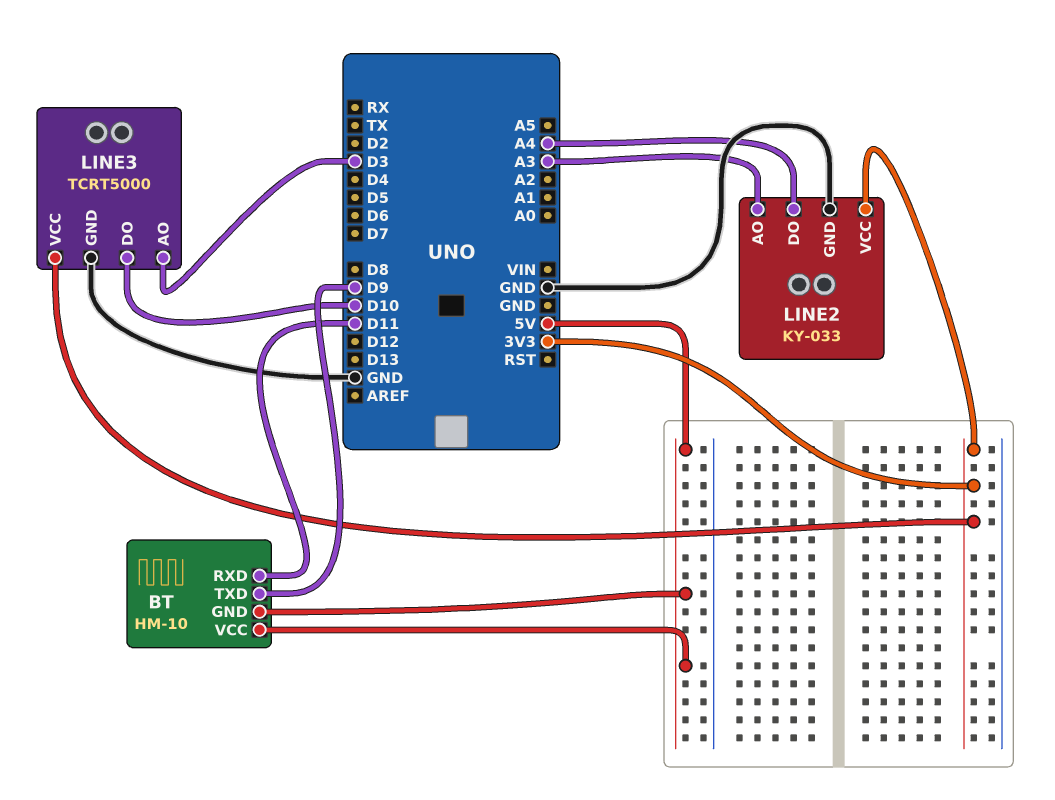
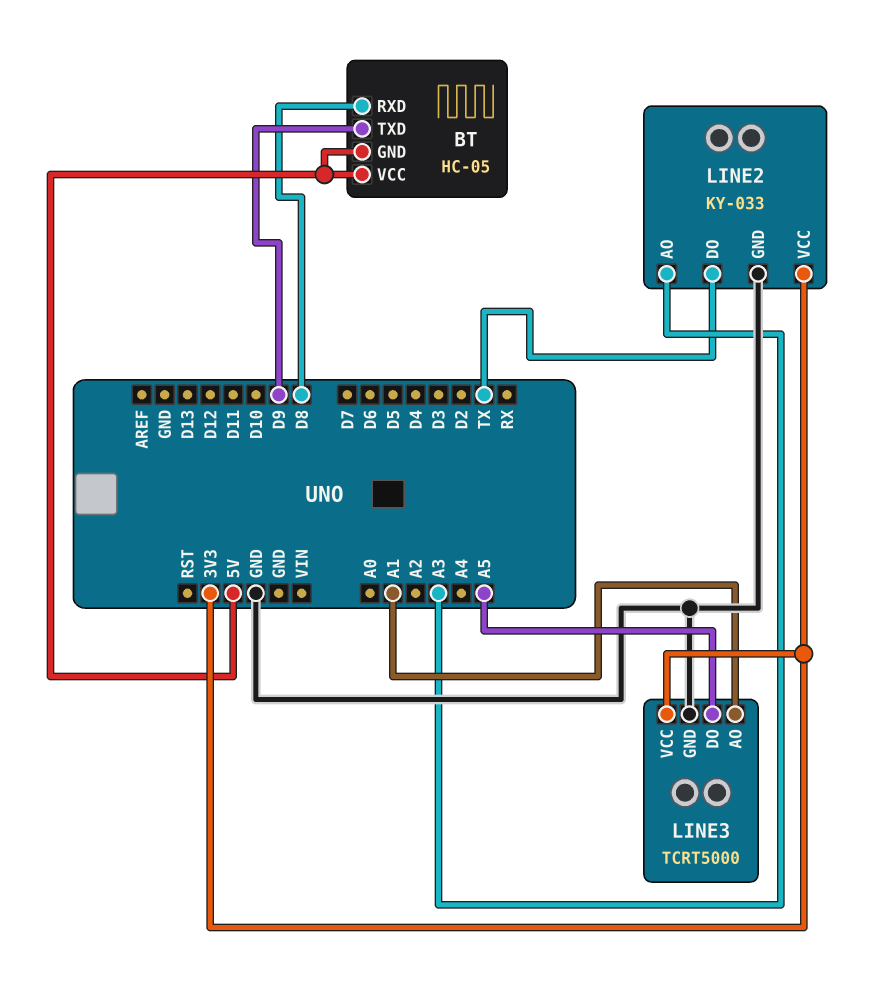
BT: HM-10 -> HC-05
BT pin RXD: D11 -> D8
LINE2 pin DO: A4 -> TX
LINE3 pin AO: D3 -> A1
LINE3 pin DO: D10 -> A5

